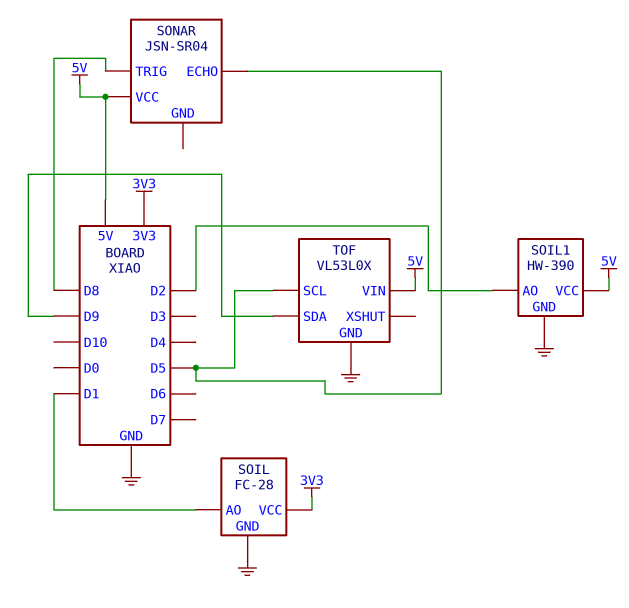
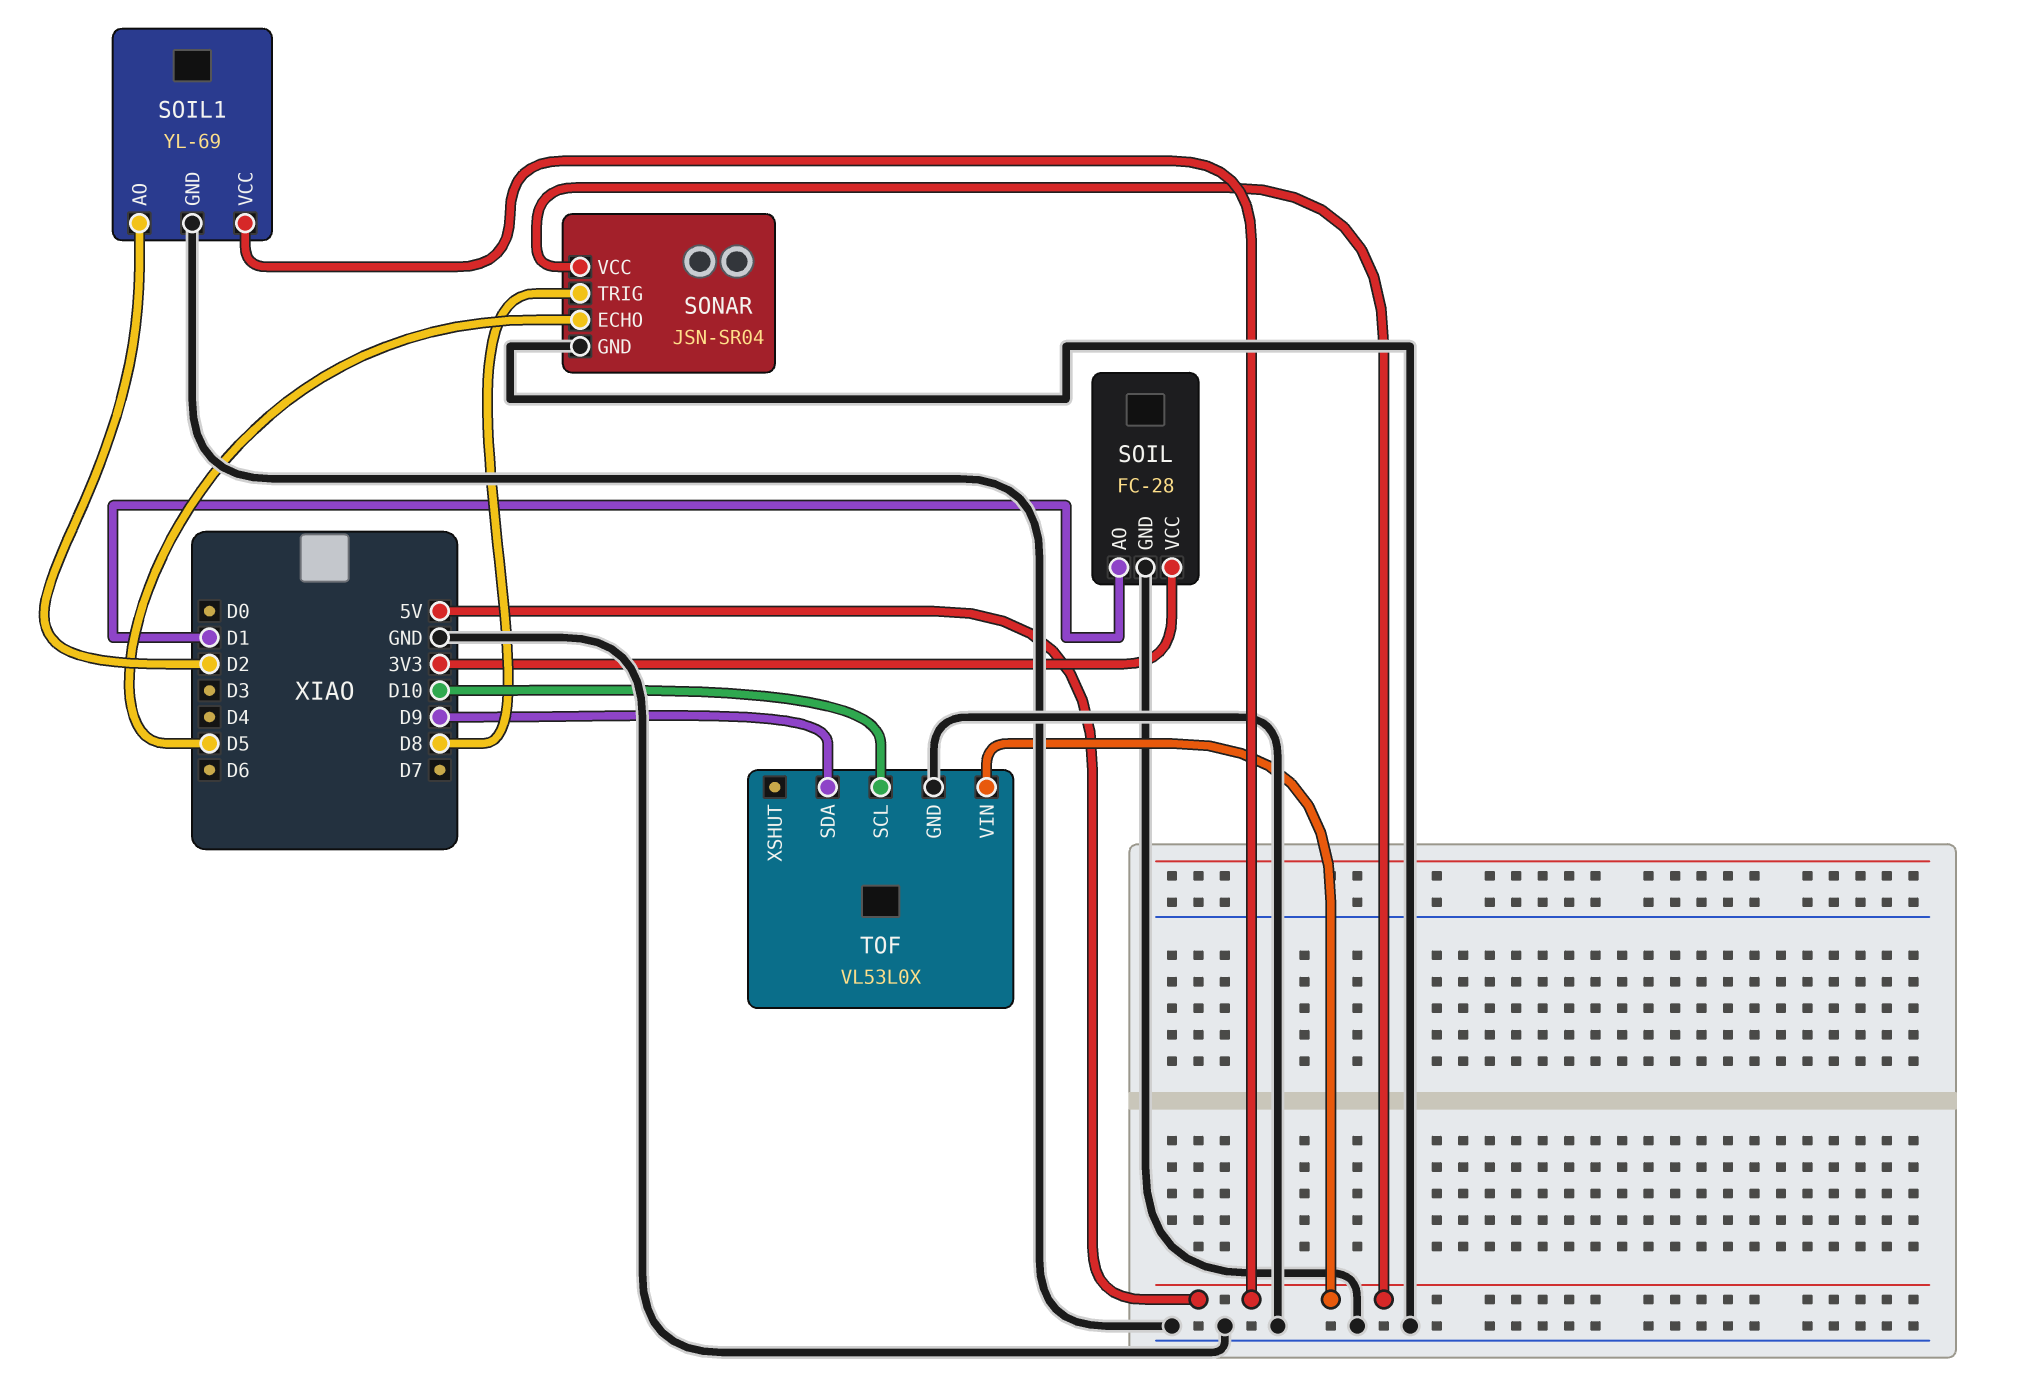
SOIL1: HW-390 -> YL-69
SONAR pin GND: none -> GND
TOF pin SCL: D5 -> D10

